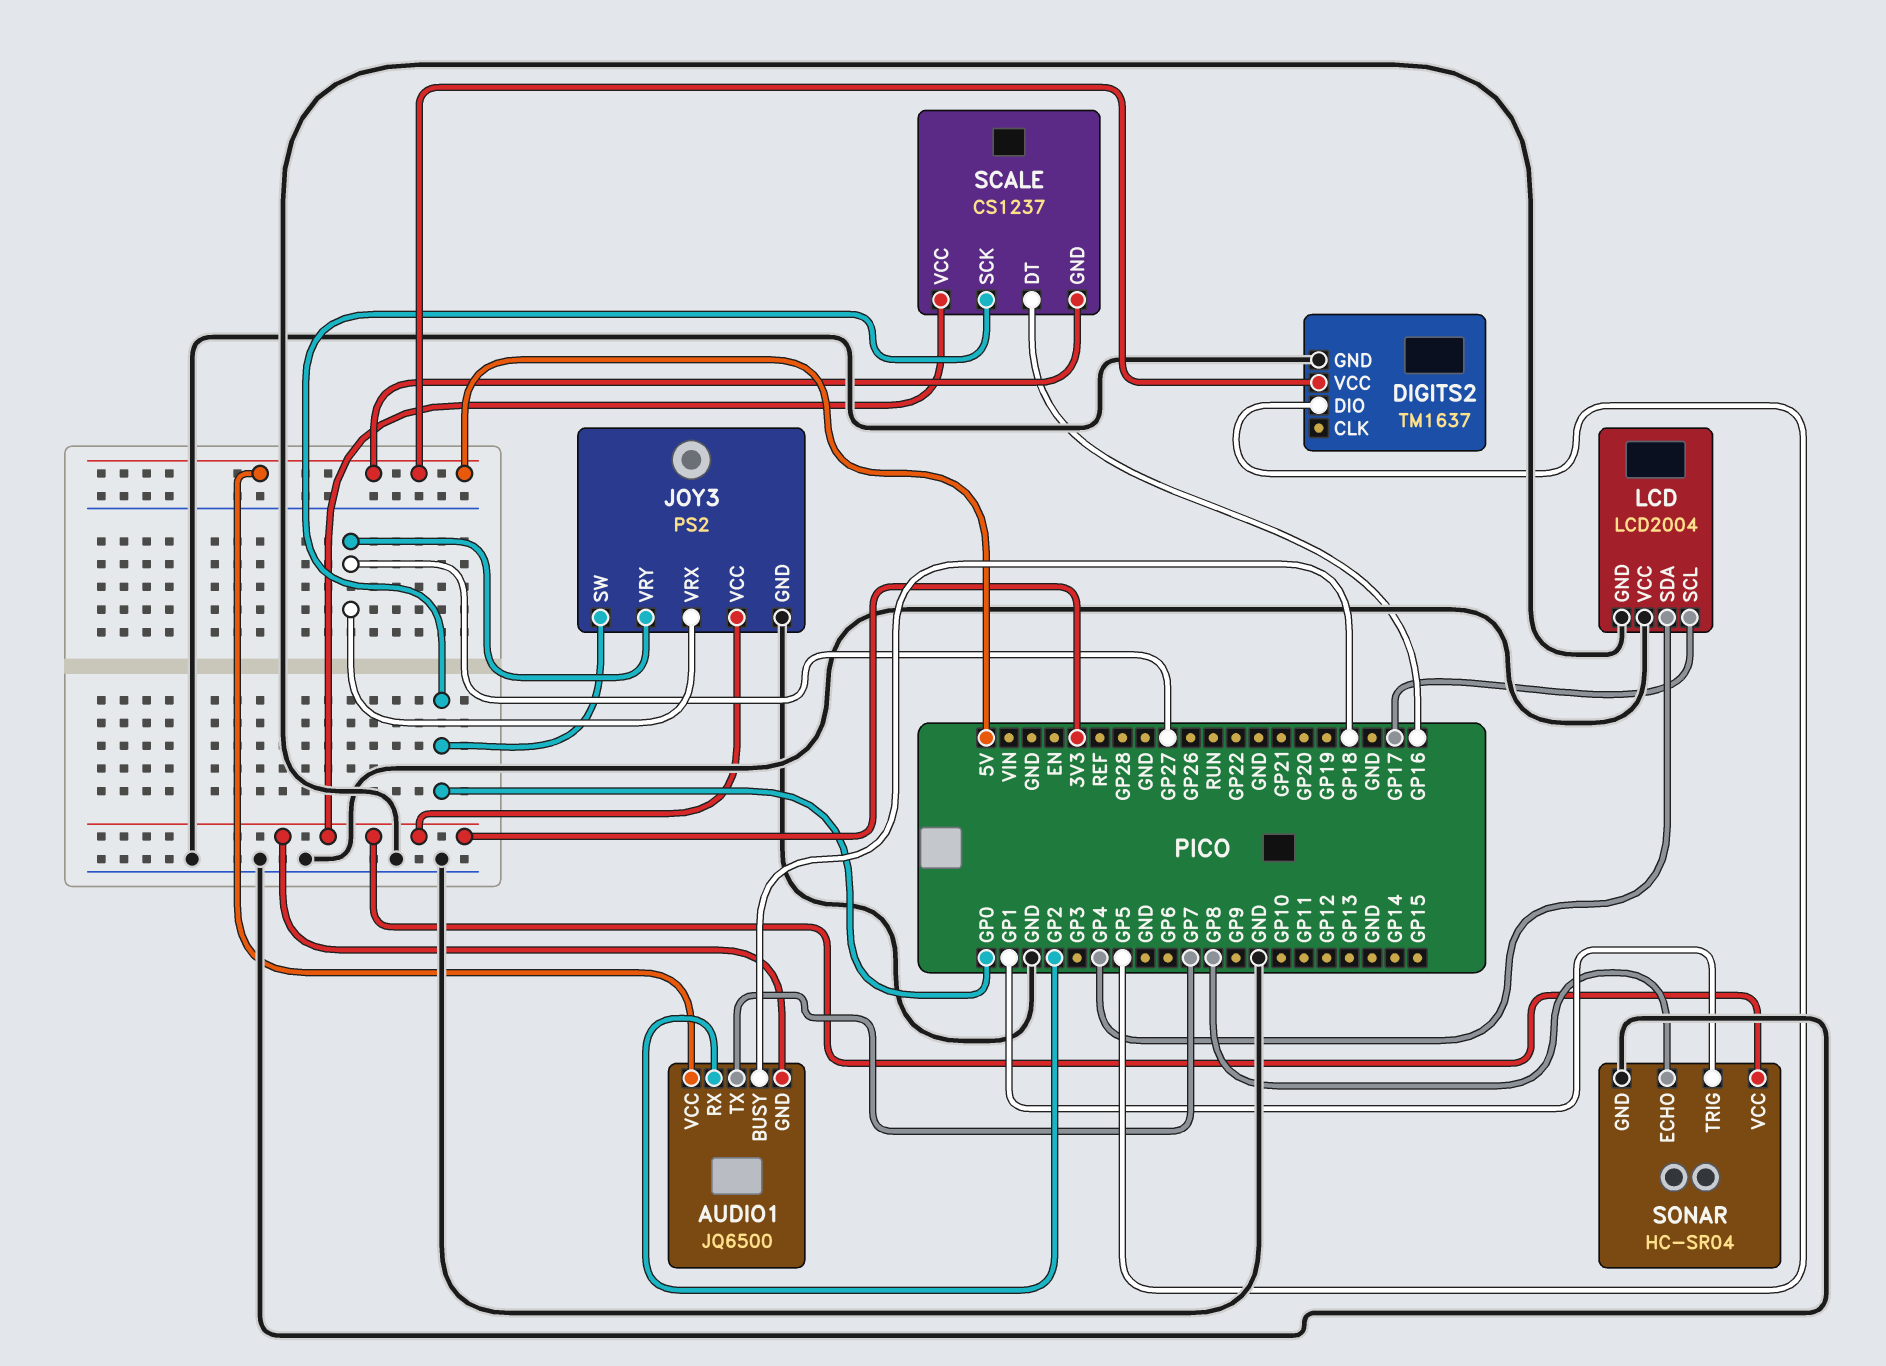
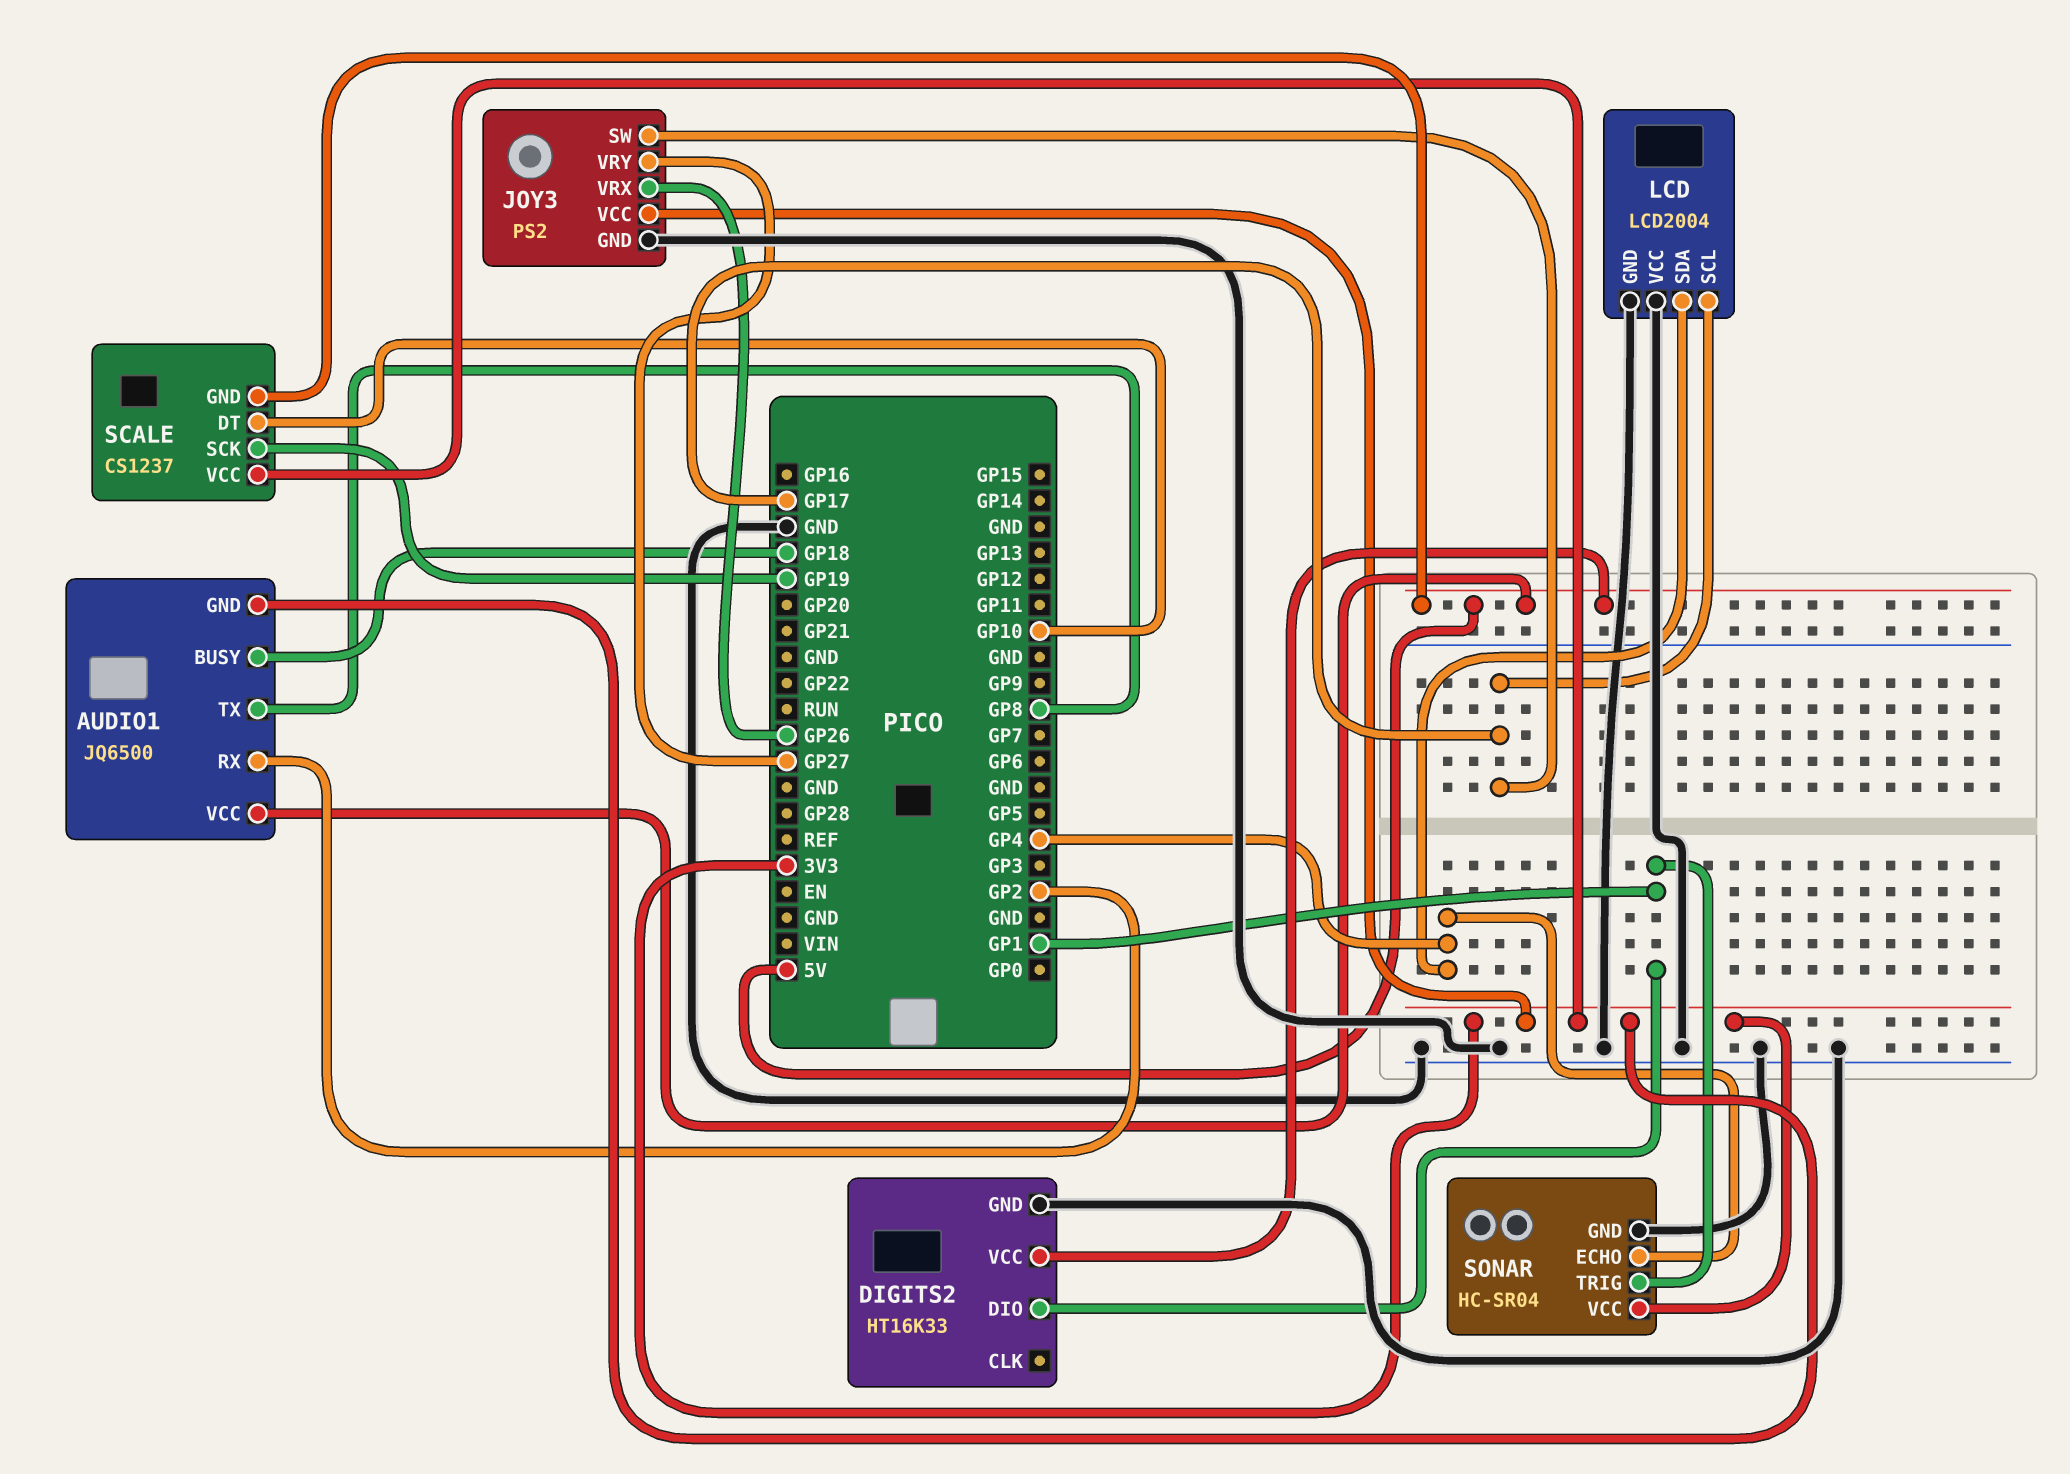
AUDIO1 pin TX: GP7 -> GP8
DIGITS2: TM1637 -> HT16K33
DIGITS2 pin DIO: GP5 -> GP1
JOY3 pin SW: GP0 -> GP17
JOY3 pin VRX: GP27 -> GP26
SCALE pin DT: GP16 -> GP10
SCALE pin SCK: GP0 -> GP19
SONAR pin ECHO: GP8 -> GP4

